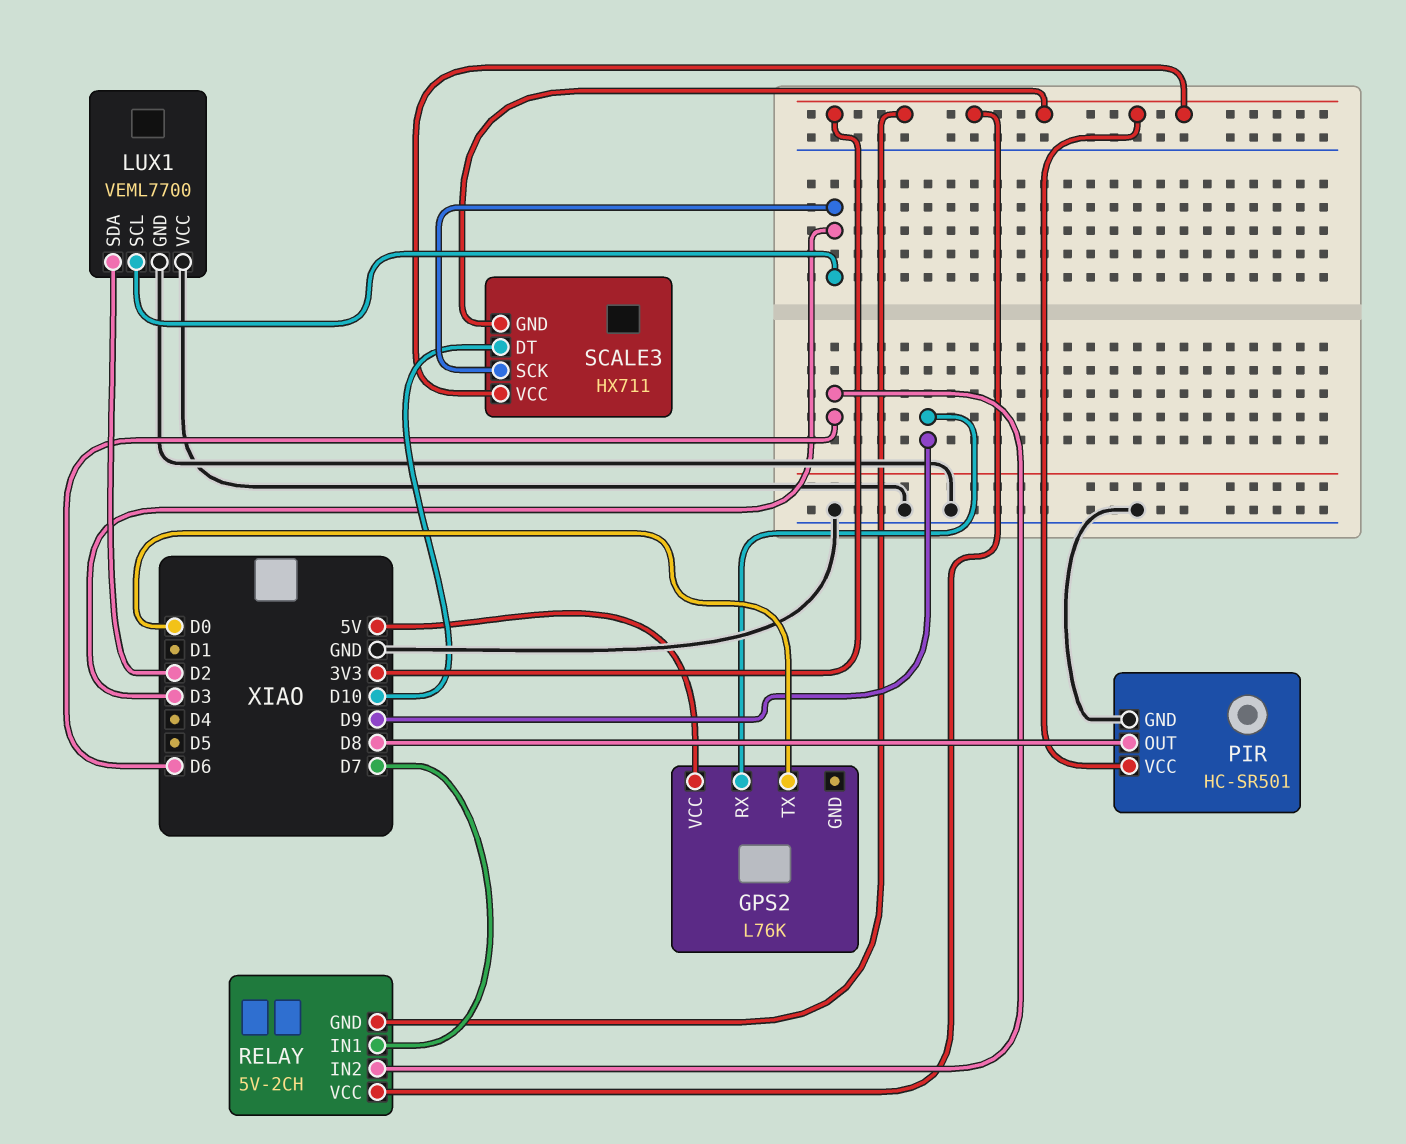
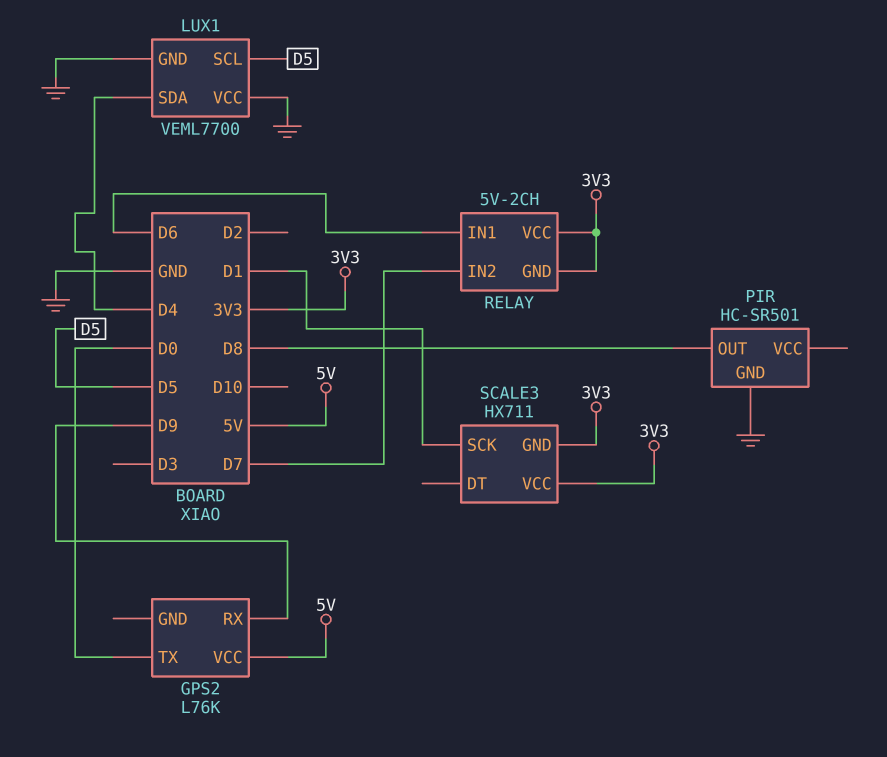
LUX1 pin SCL: D3 -> D5
LUX1 pin SDA: D2 -> D4
PIR pin VCC: 3V3 -> none
RELAY pin IN1: D7 -> D6
RELAY pin IN2: D6 -> D7
SCALE3 pin DT: D10 -> none
SCALE3 pin SCK: D3 -> D1

